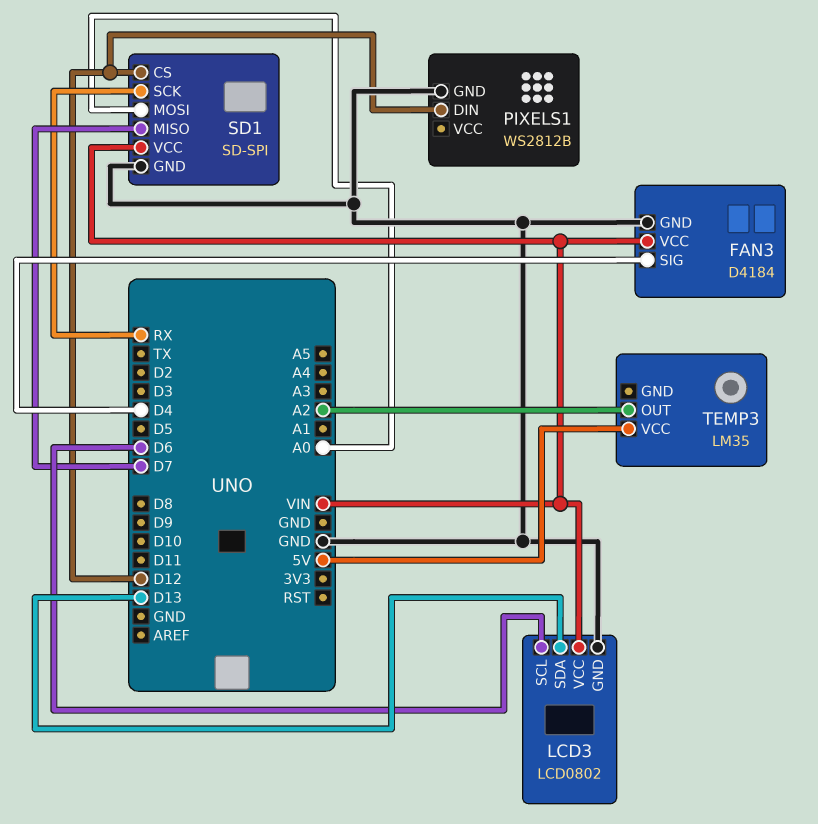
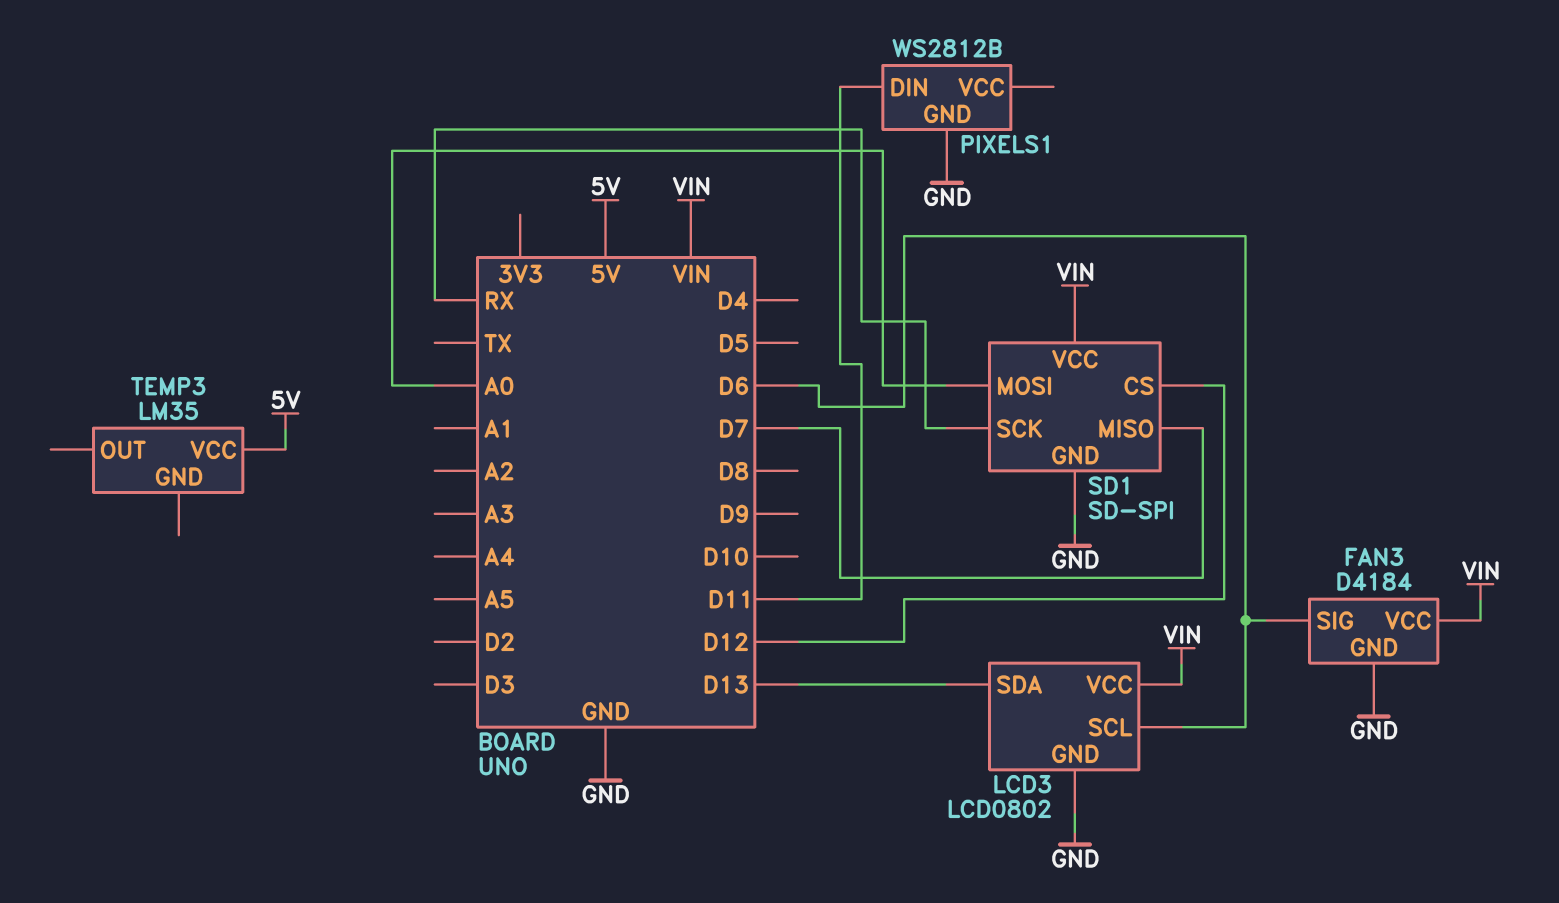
FAN3 pin SIG: D4 -> D6
PIXELS1 pin DIN: D12 -> D11
TEMP3 pin OUT: A2 -> none

